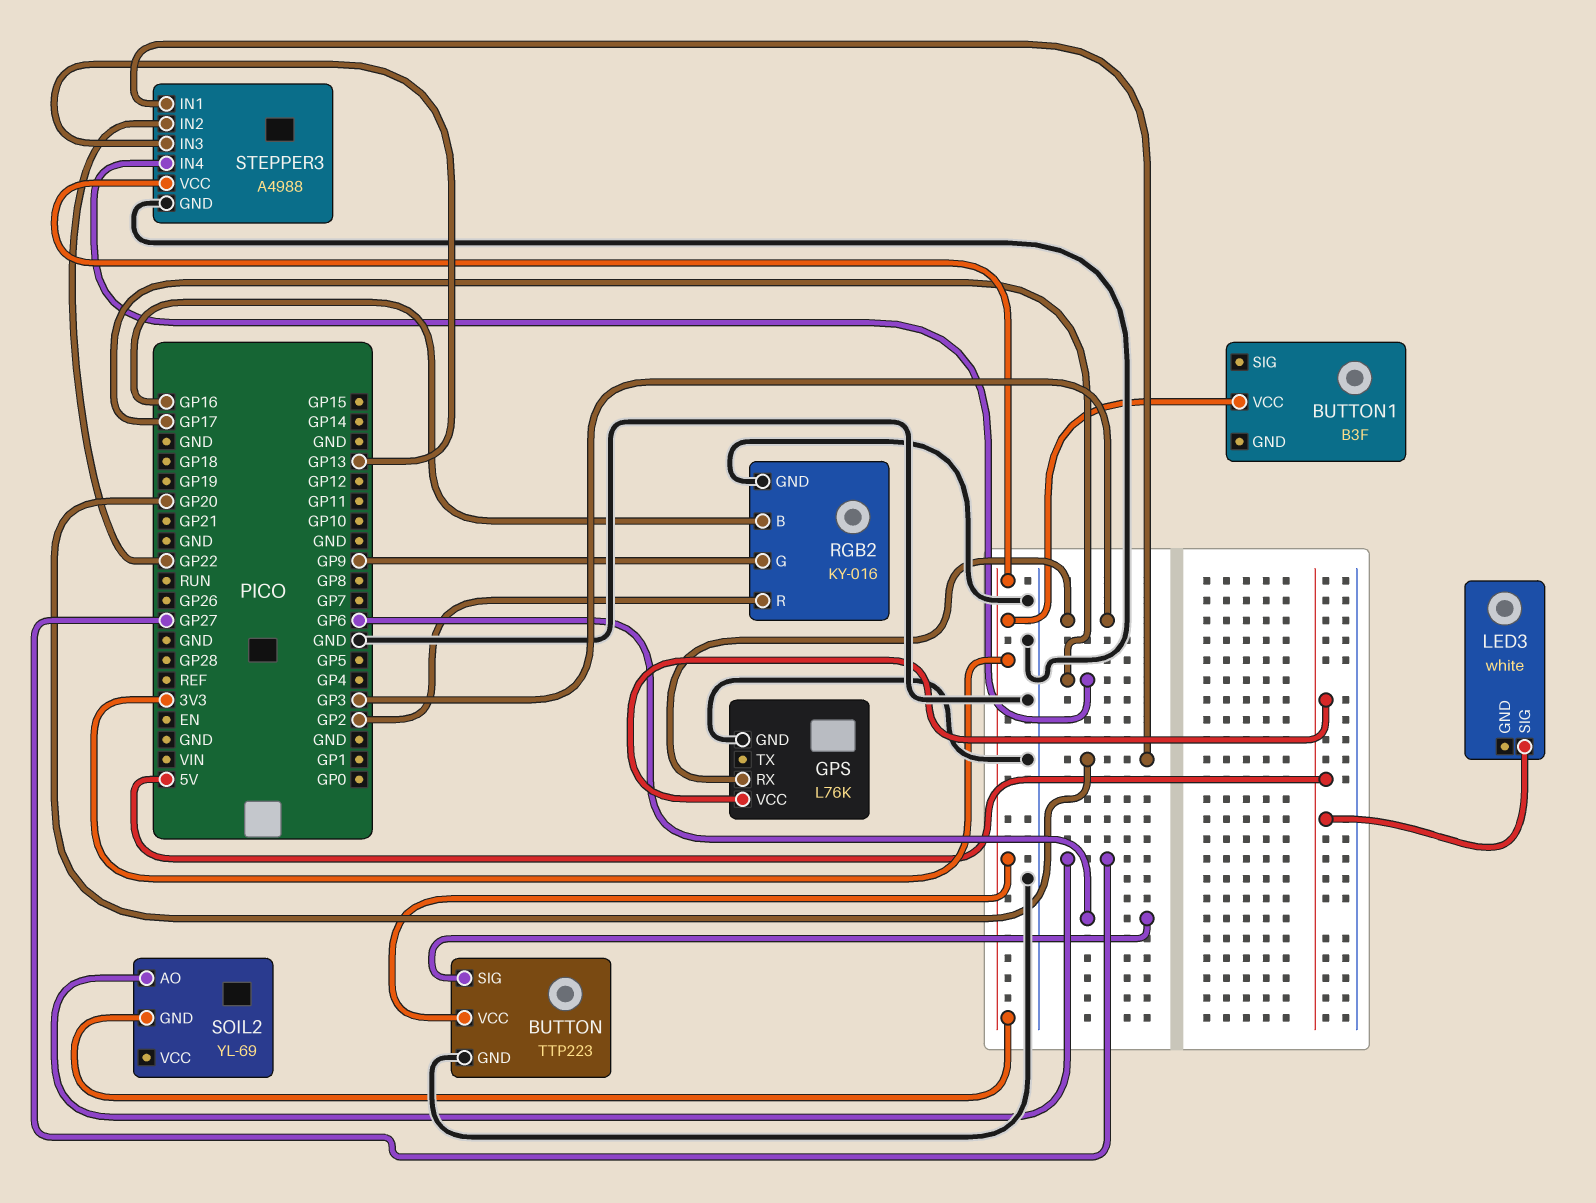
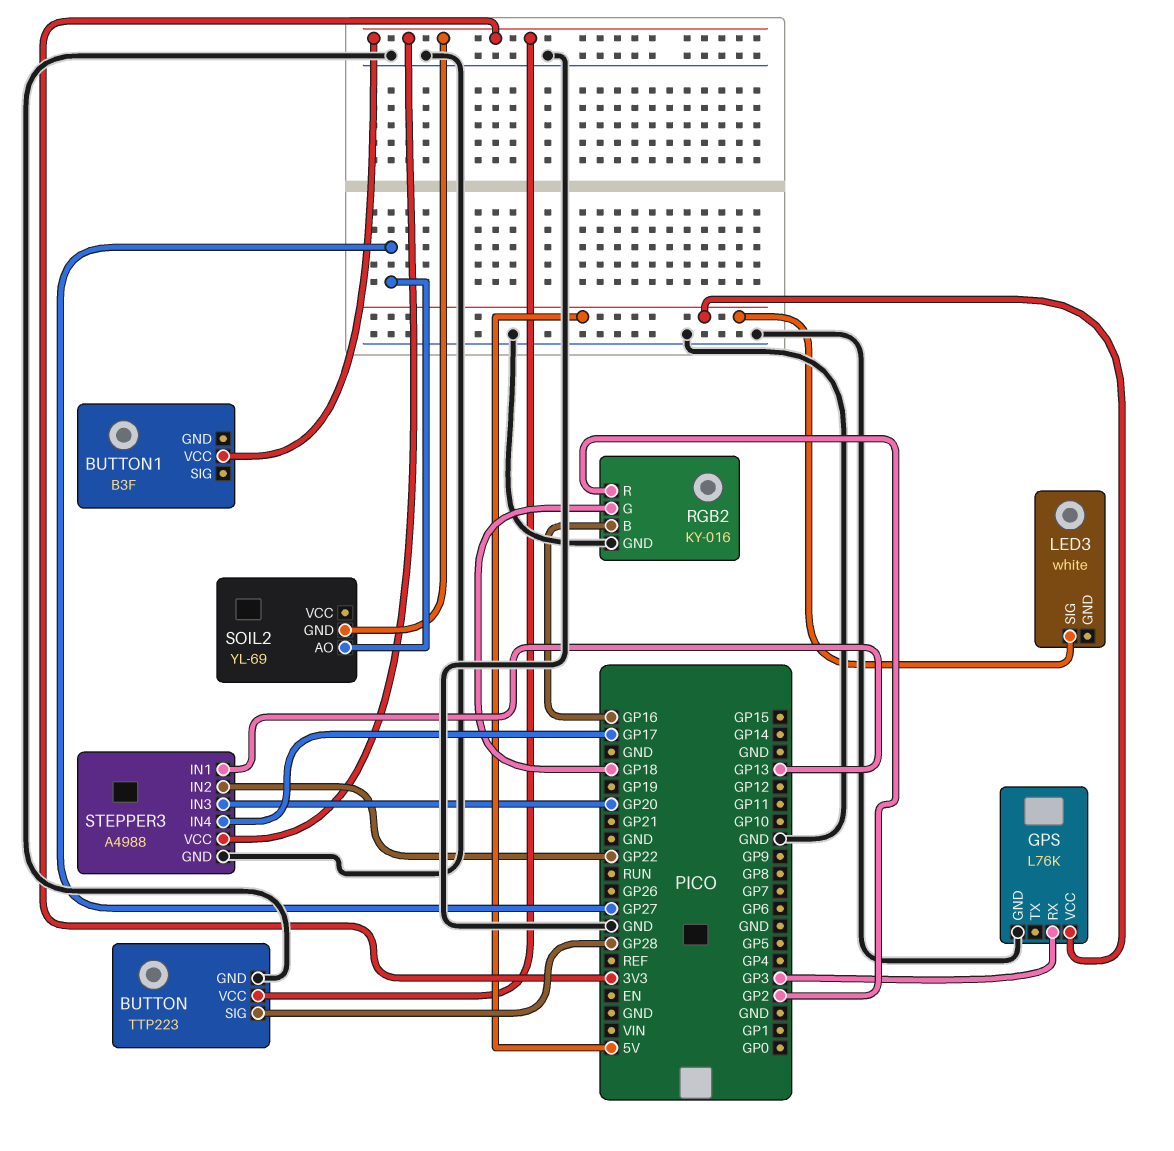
BUTTON pin SIG: GP6 -> GP28
RGB2 pin G: GP9 -> GP18
STEPPER3 pin IN1: GP20 -> GP13
STEPPER3 pin IN3: GP13 -> GP20

